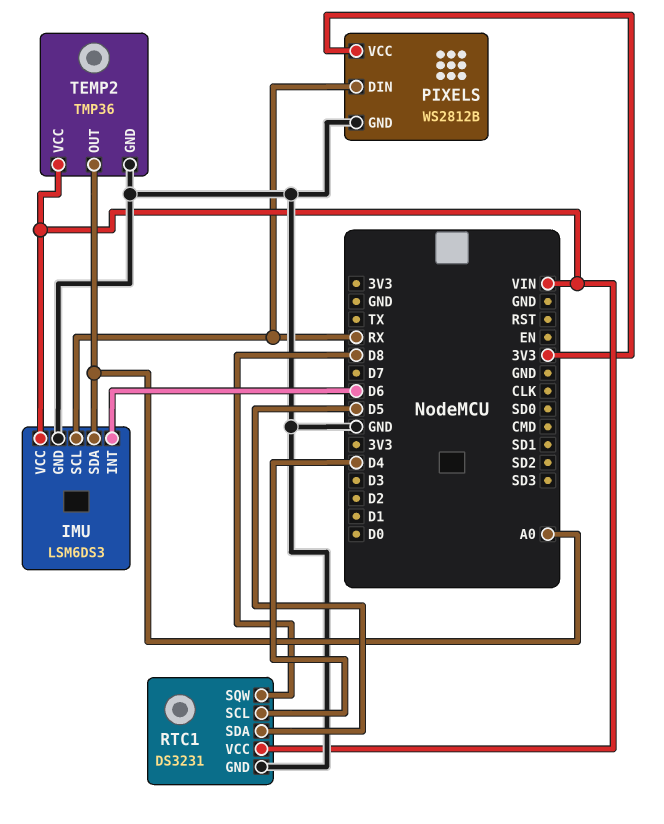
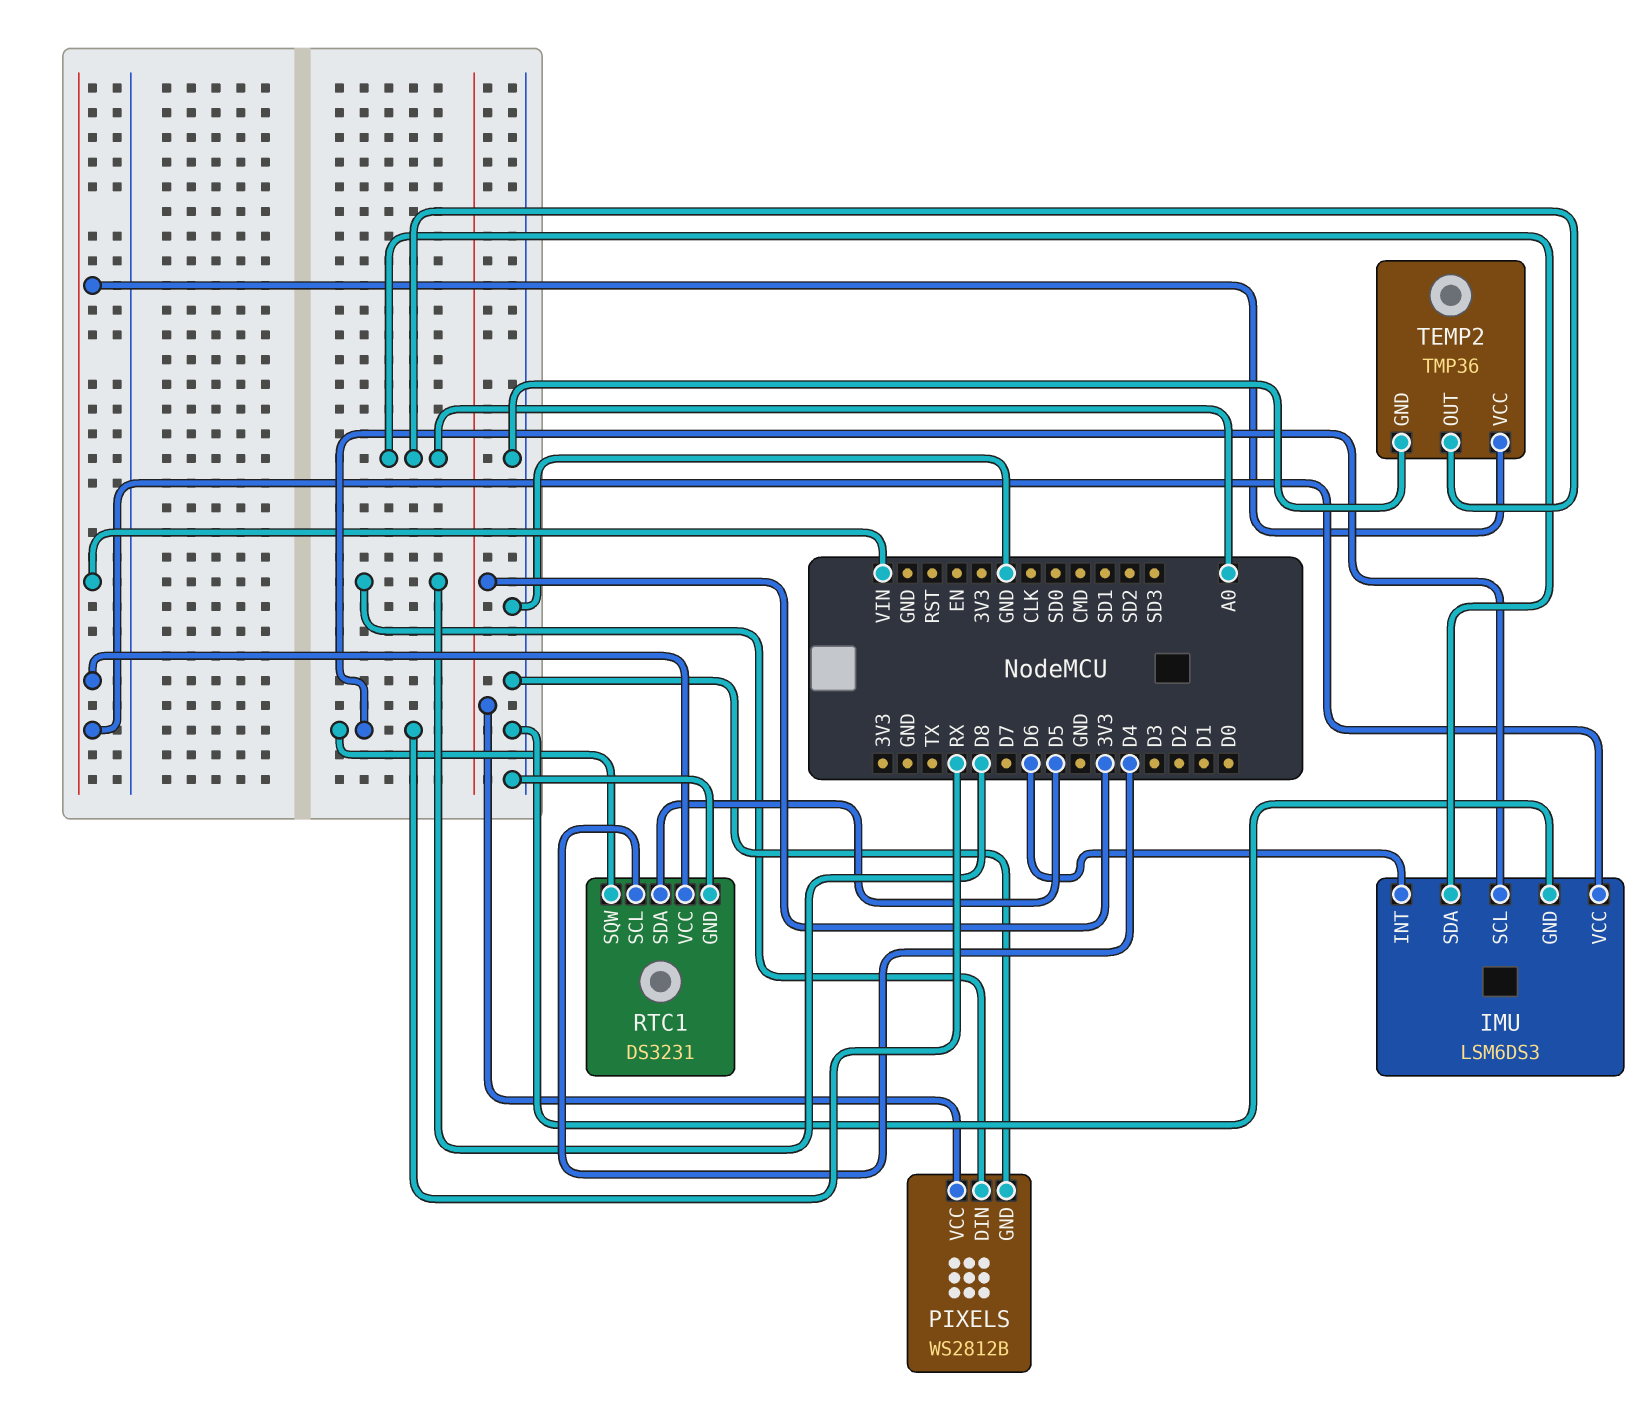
PIXELS pin DIN: RX -> D8
RTC1 pin SQW: D8 -> RX

